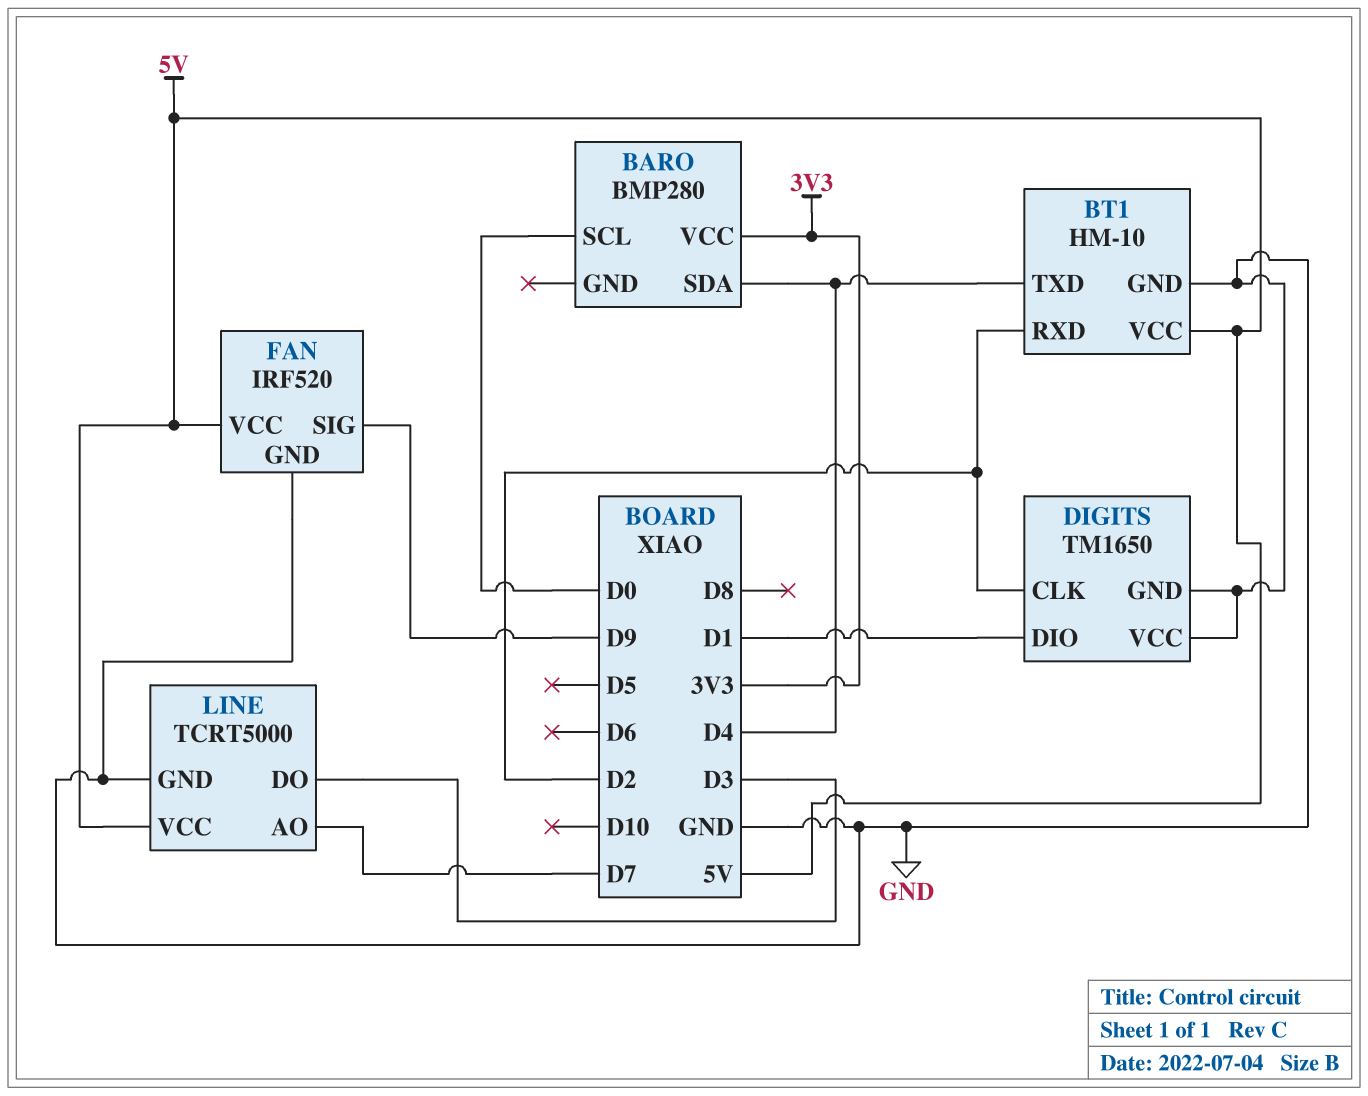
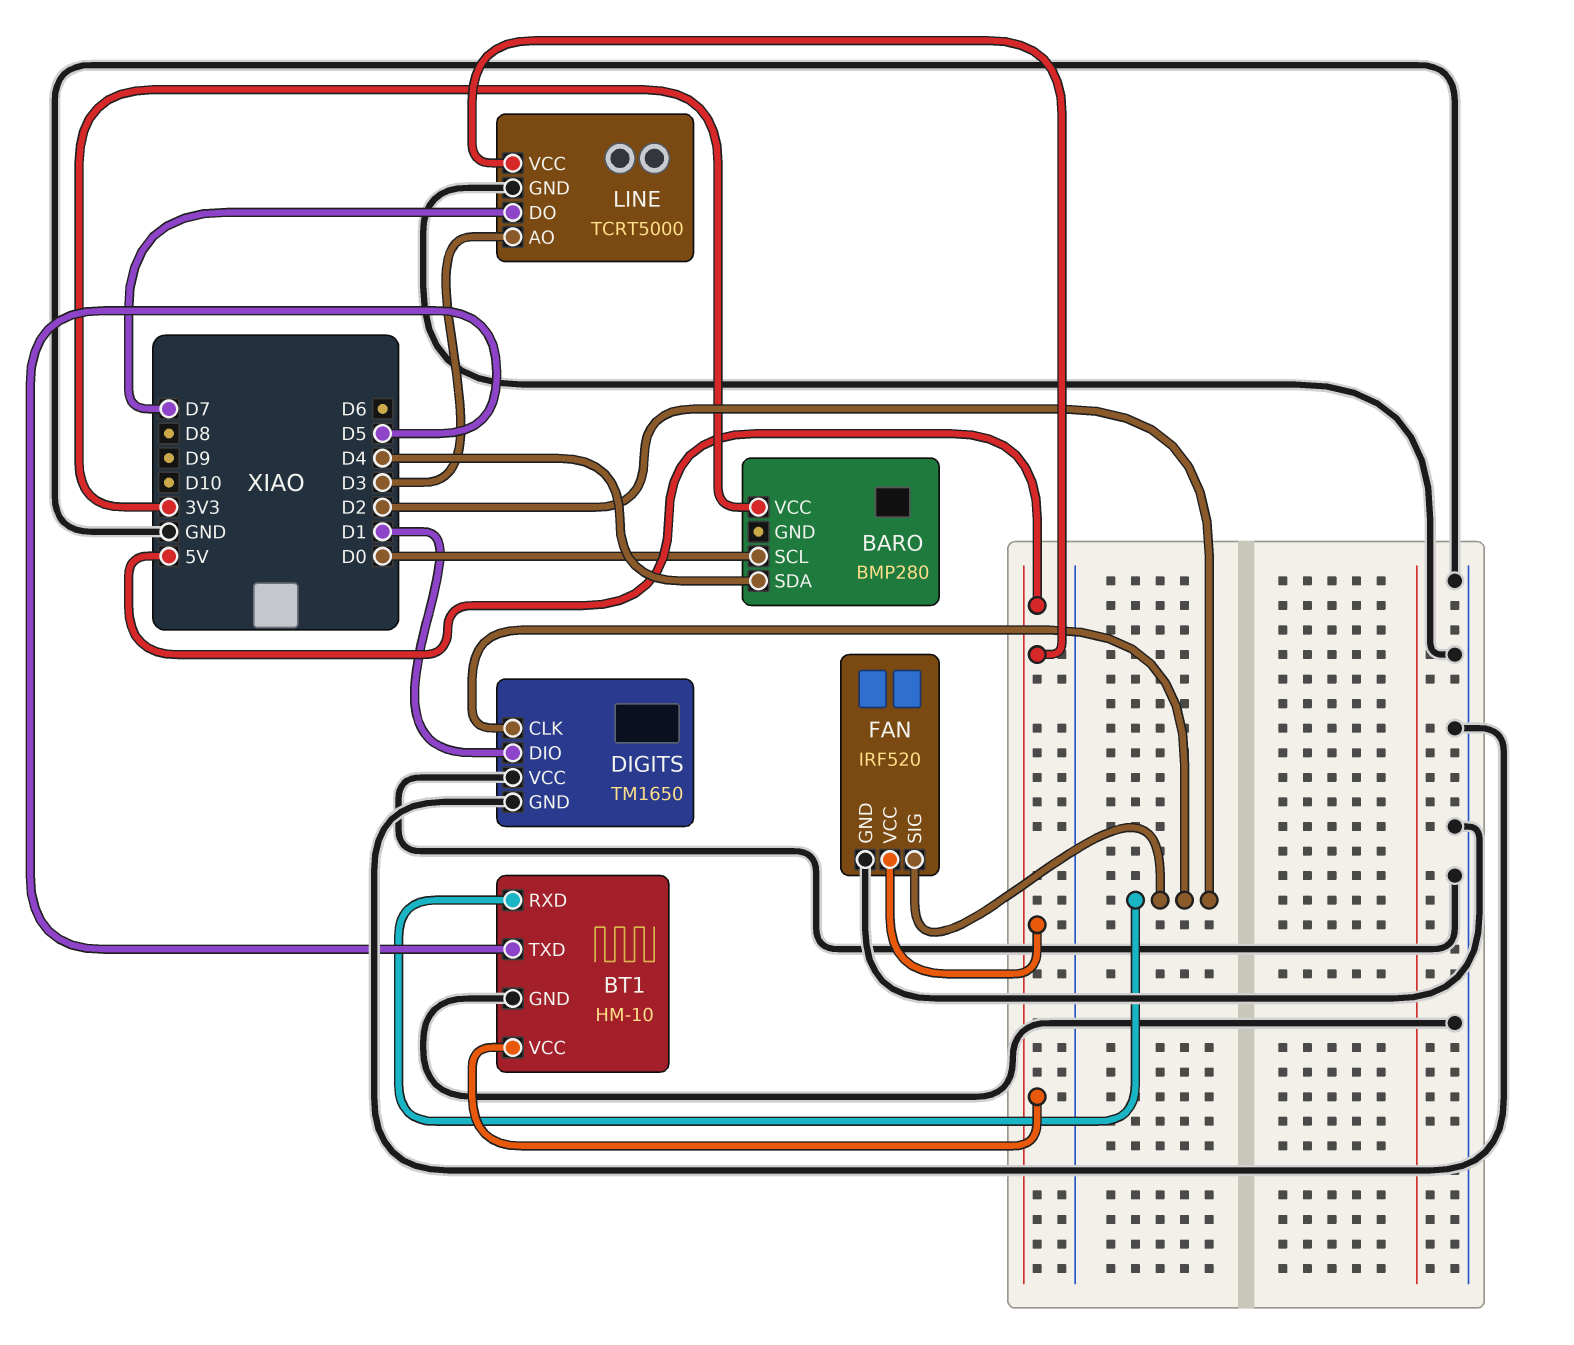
BT1 pin TXD: D4 -> D5
FAN pin SIG: D9 -> D2
LINE pin AO: D7 -> D3
LINE pin DO: D3 -> D7

